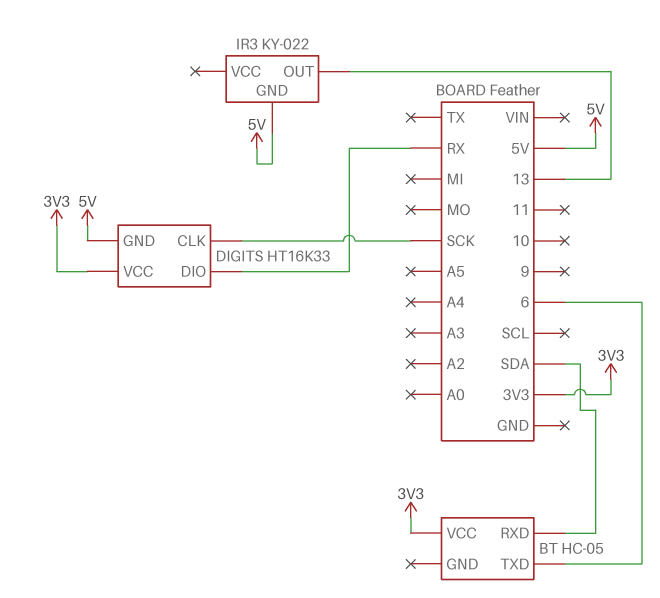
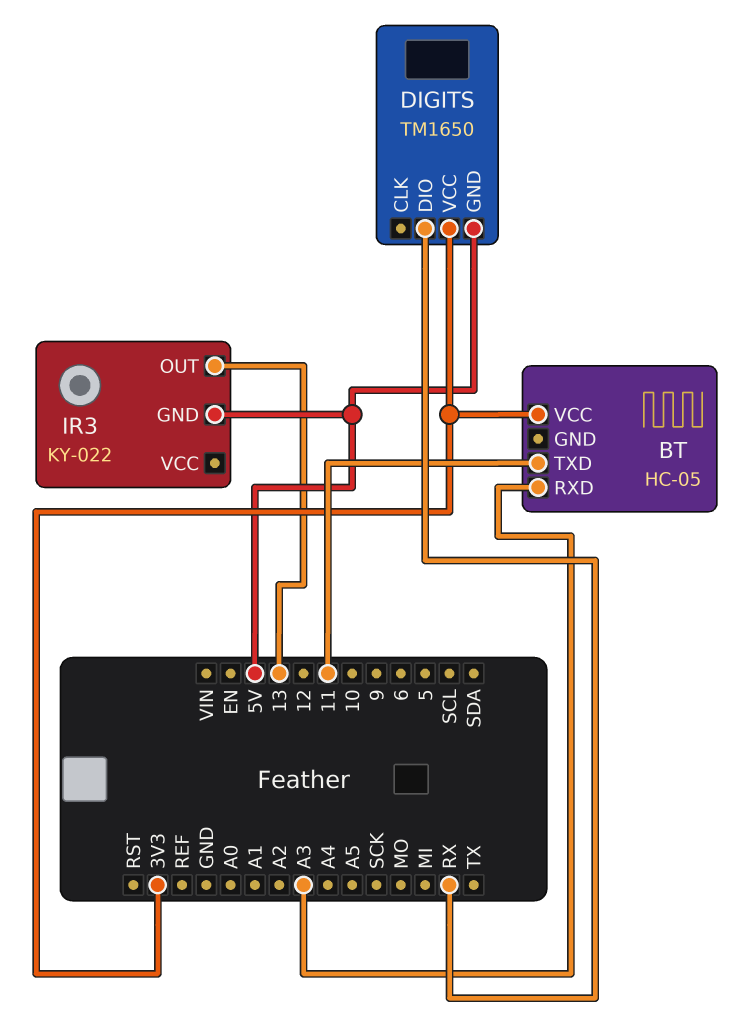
BT pin RXD: SDA -> A3
BT pin TXD: 6 -> 11
DIGITS: HT16K33 -> TM1650
DIGITS pin CLK: SCK -> none

